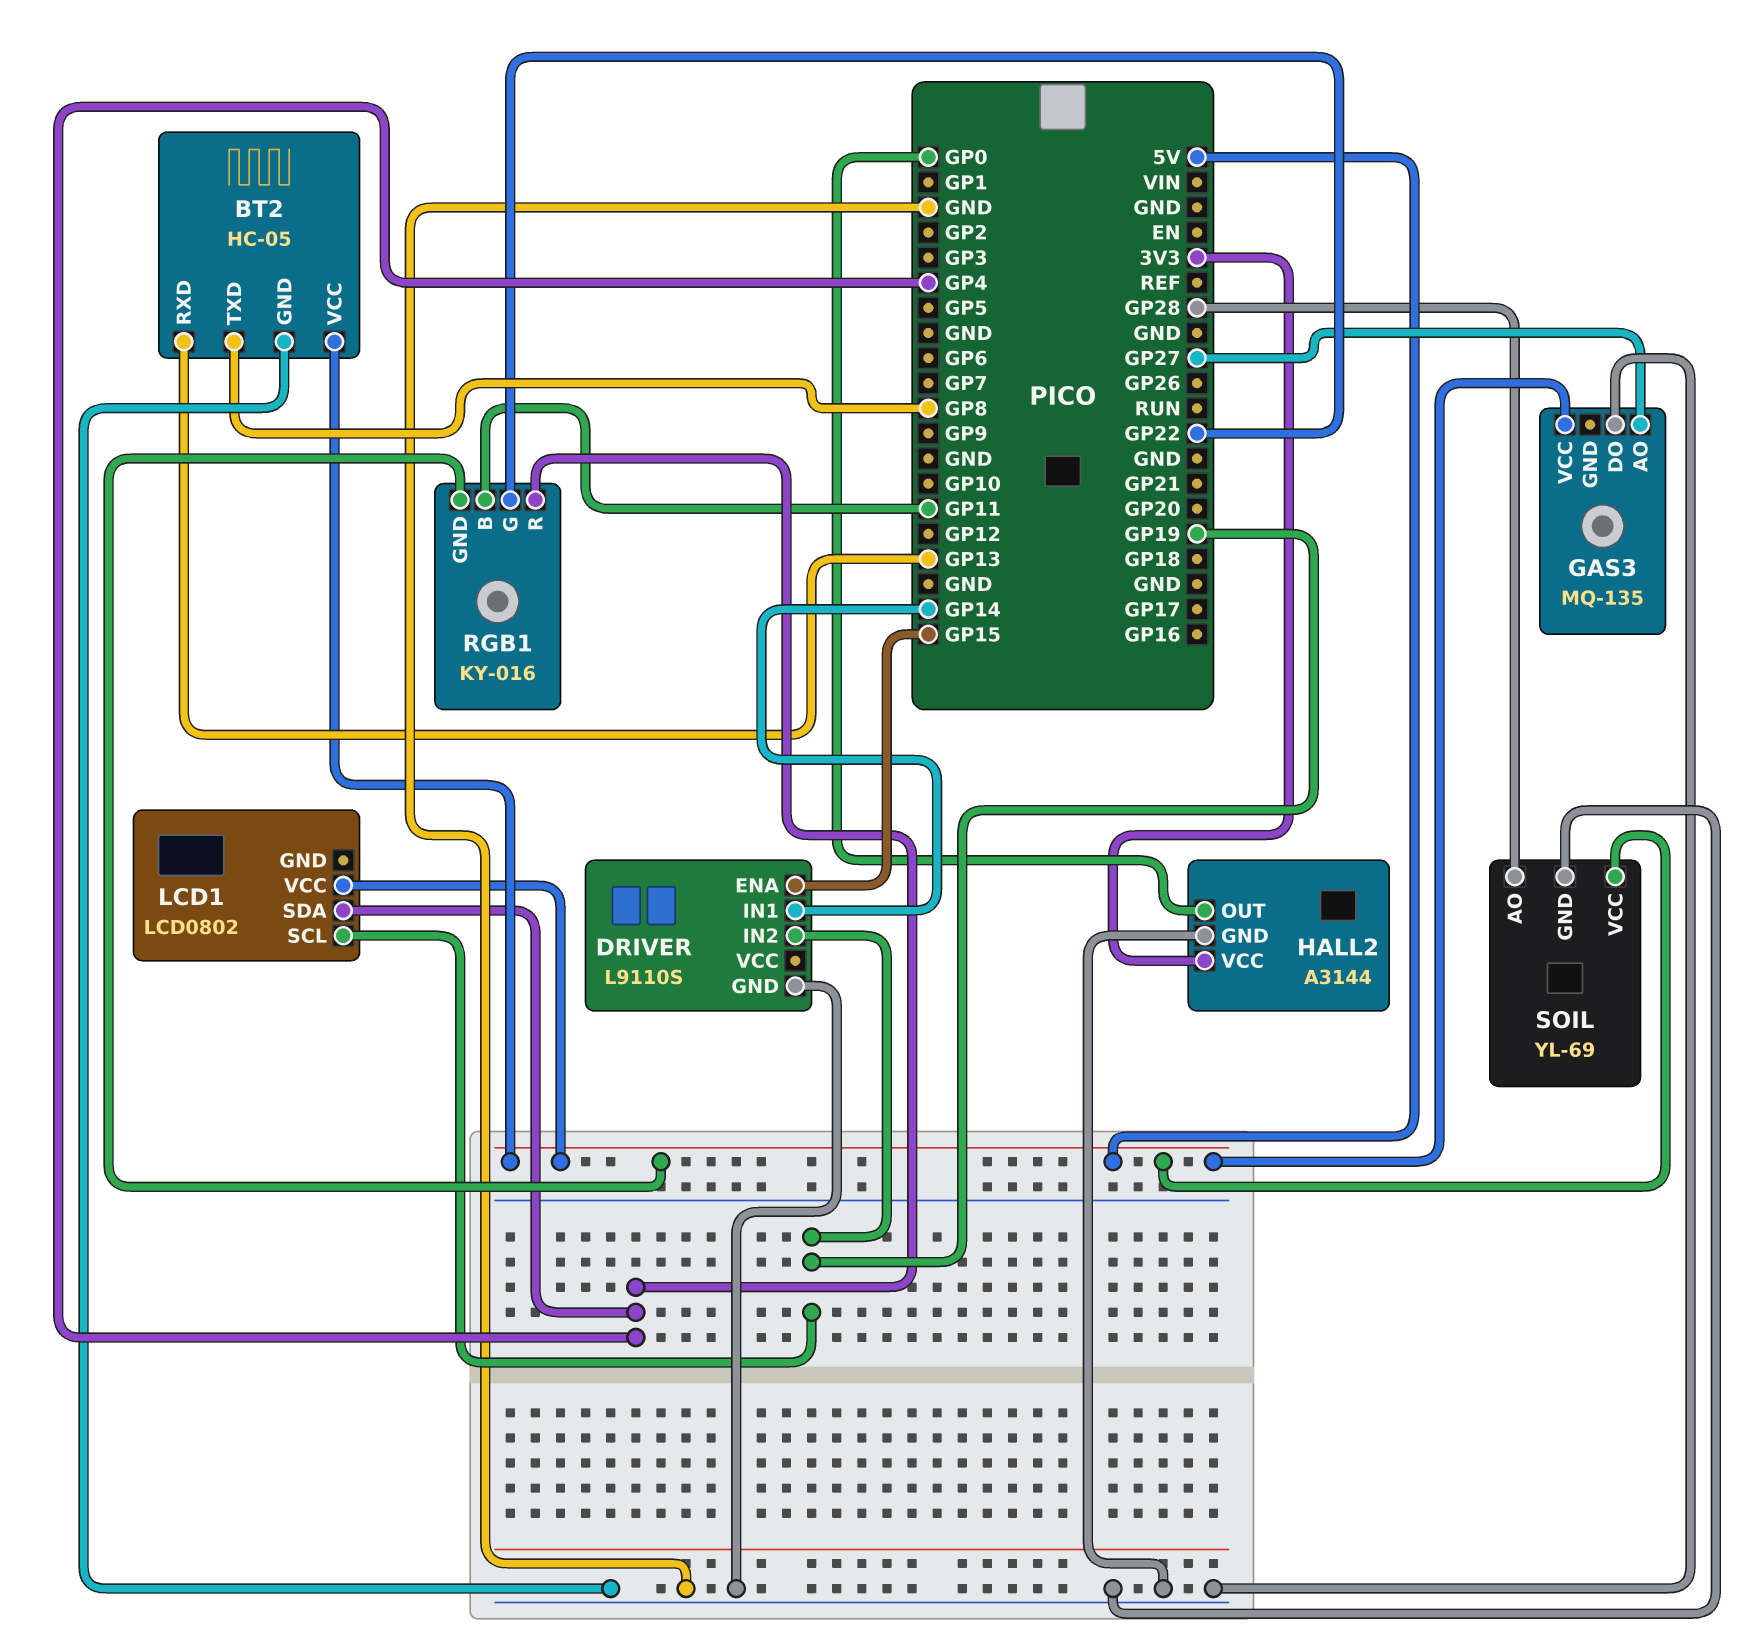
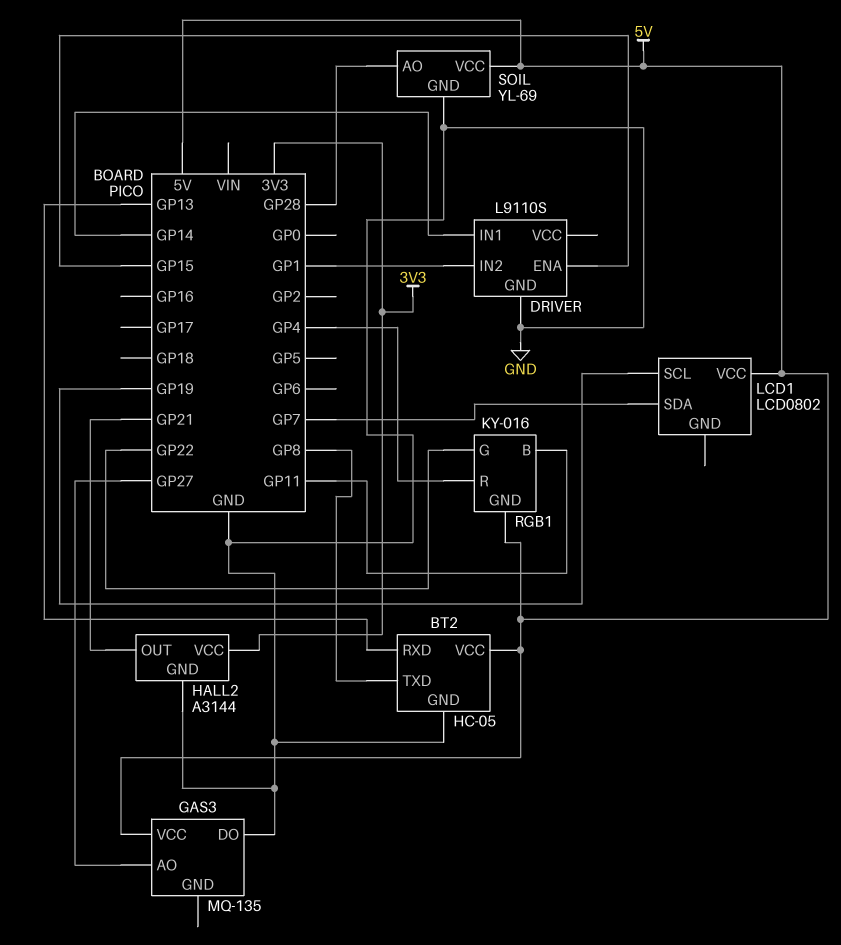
DRIVER pin IN2: GP19 -> GP1
HALL2 pin OUT: GP0 -> GP21
LCD1 pin SDA: GP4 -> GP7

